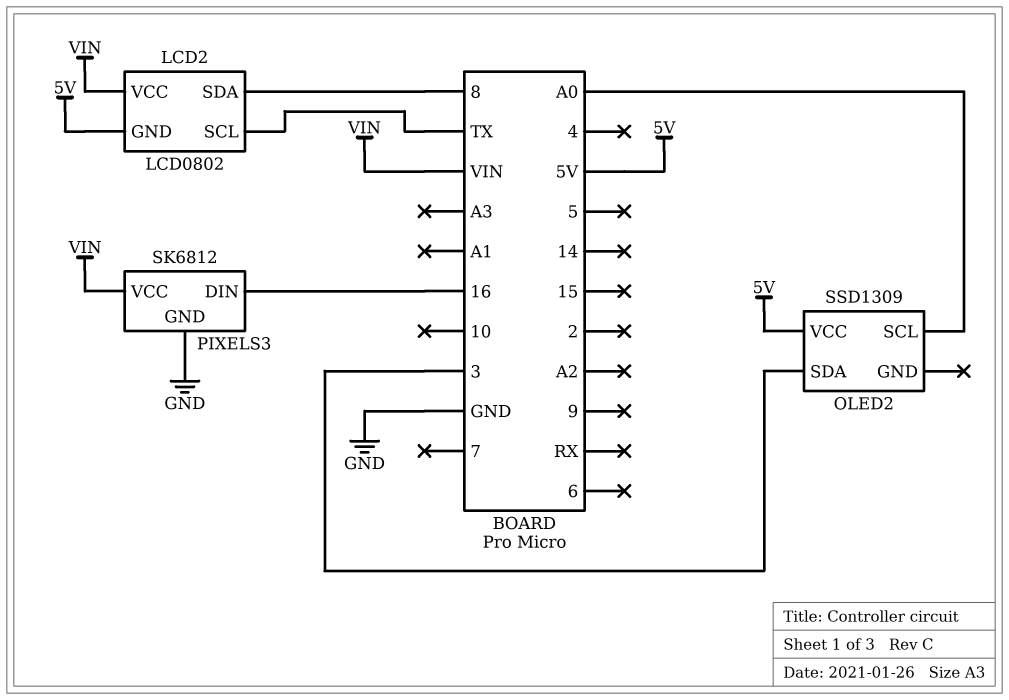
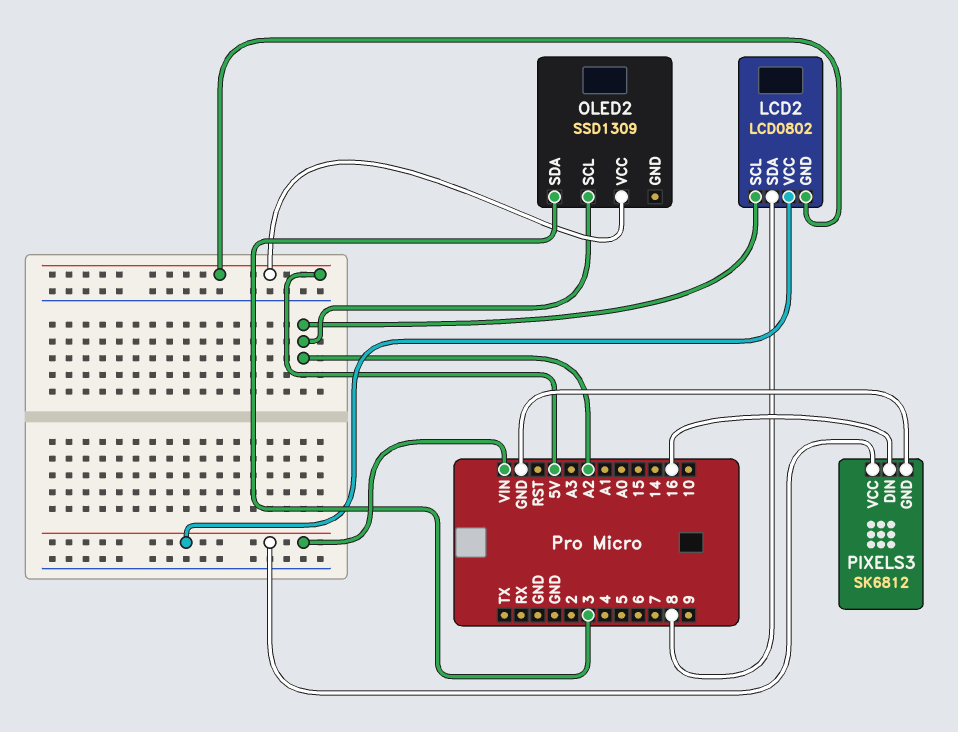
LCD2 pin SCL: TX -> A2
OLED2 pin SCL: A0 -> A2

